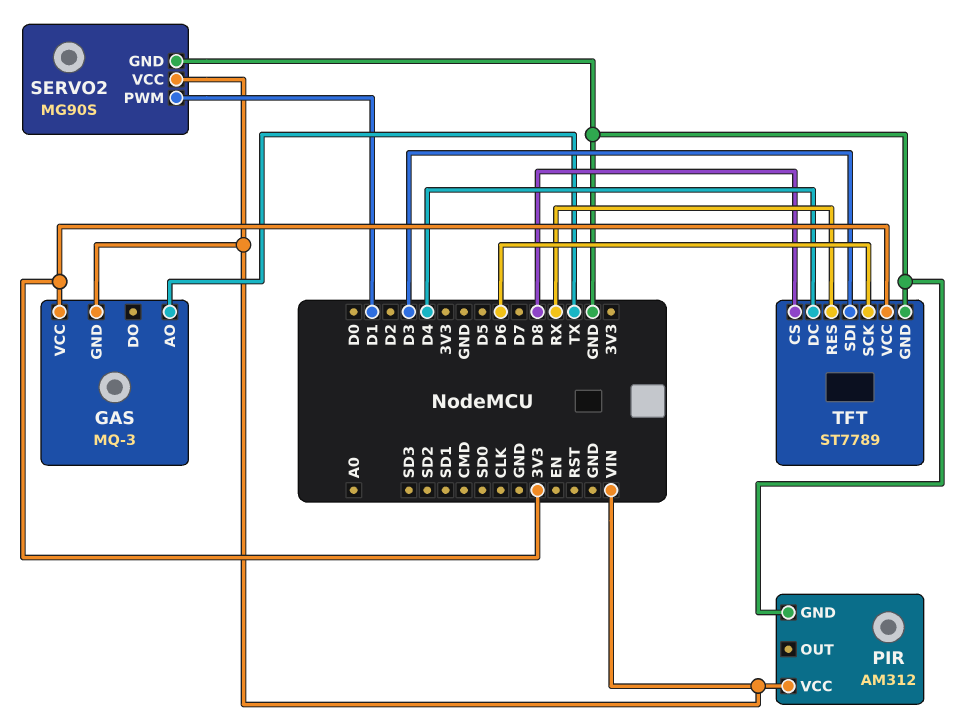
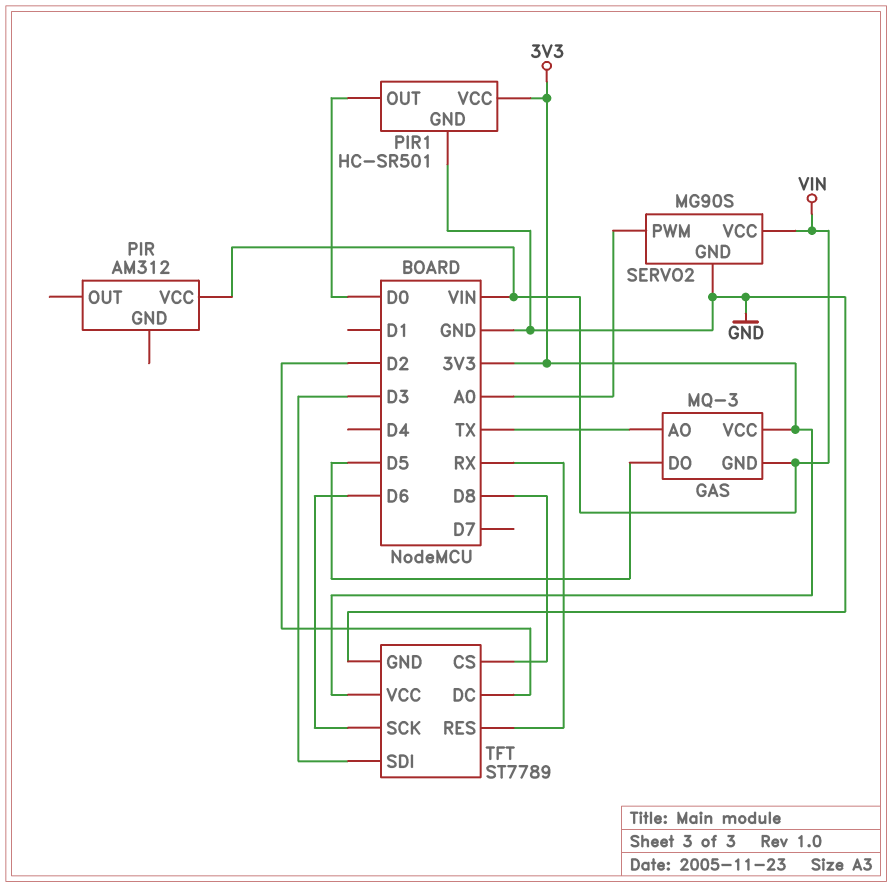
GAS pin DO: none -> D5
PIR pin GND: GND -> none
PIR1: none -> HC-SR501
PIR1 pin GND: none -> GND
PIR1 pin OUT: none -> D0
PIR1 pin VCC: none -> 3V3
SERVO2 pin PWM: D1 -> A0
TFT pin DC: D4 -> D2

